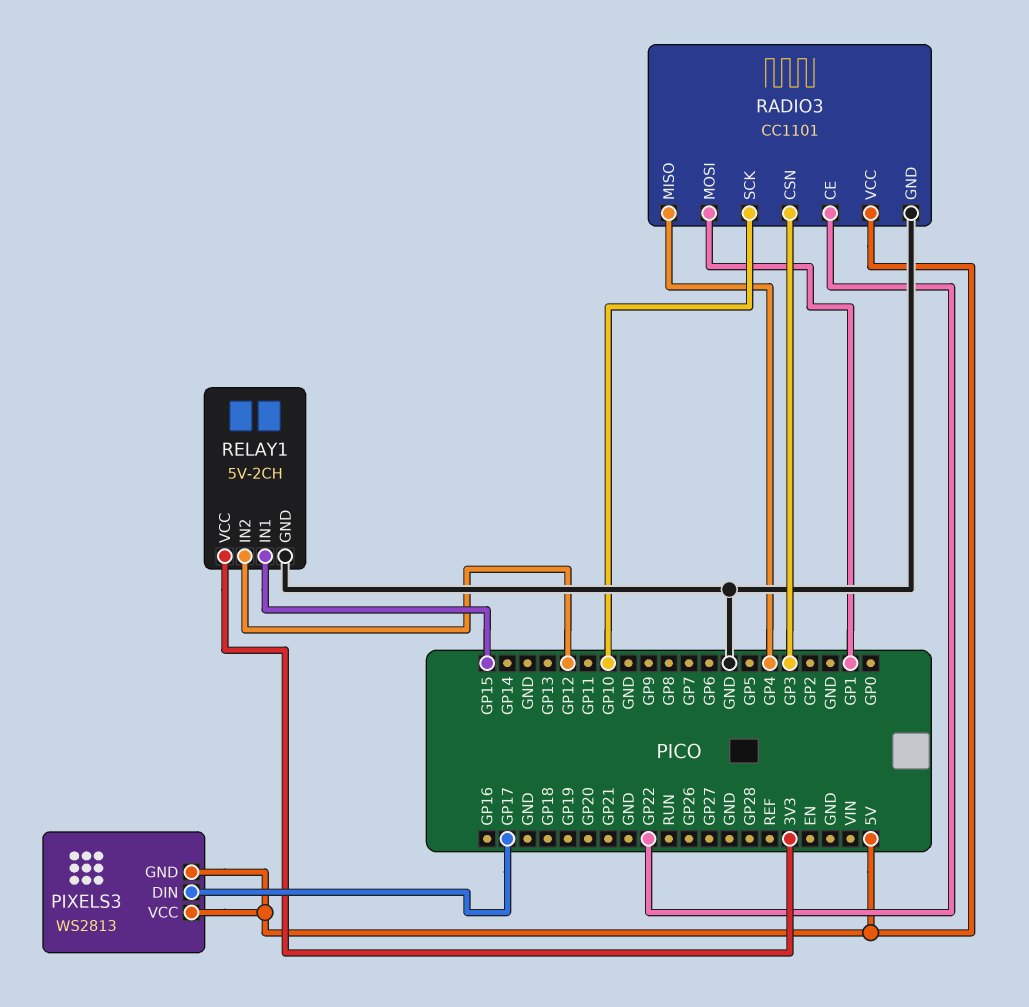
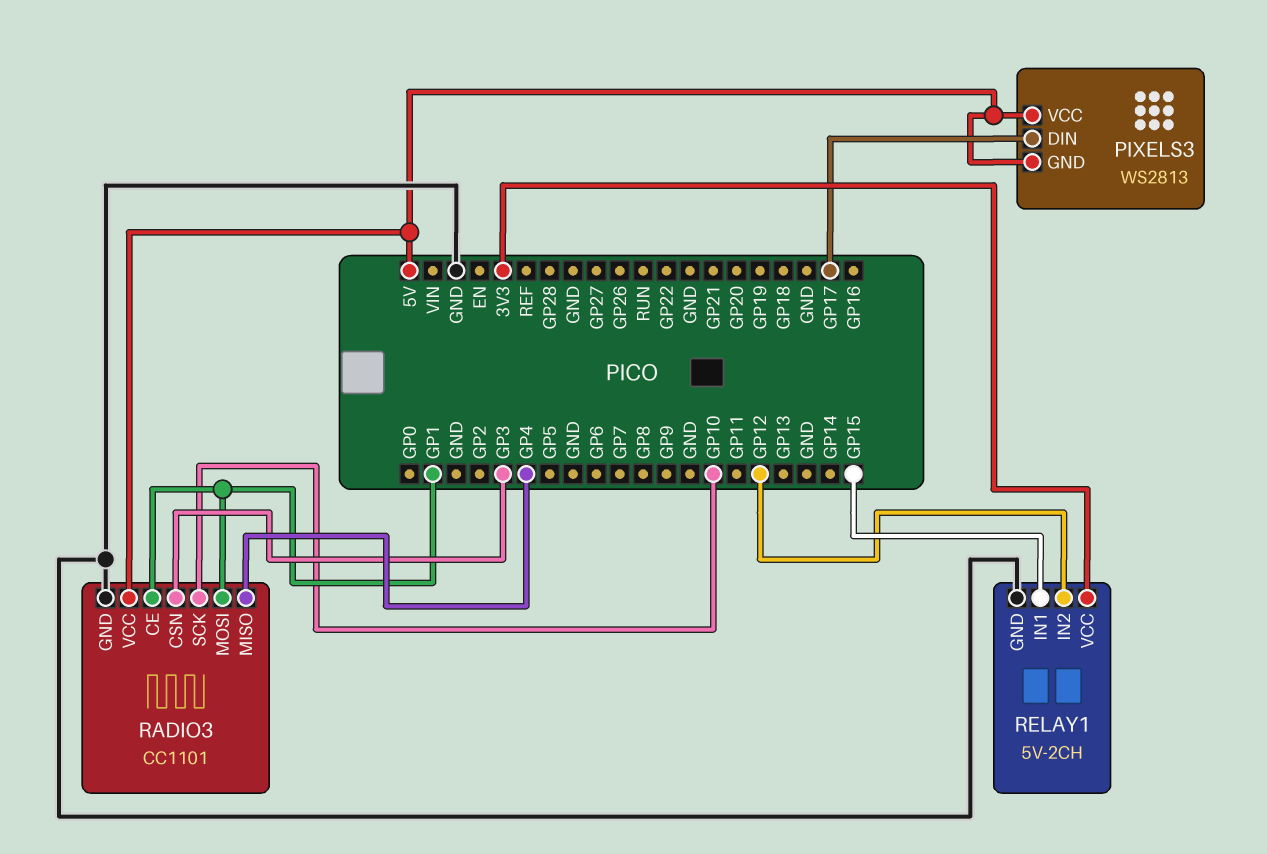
RADIO3 pin CE: GP22 -> GP1

